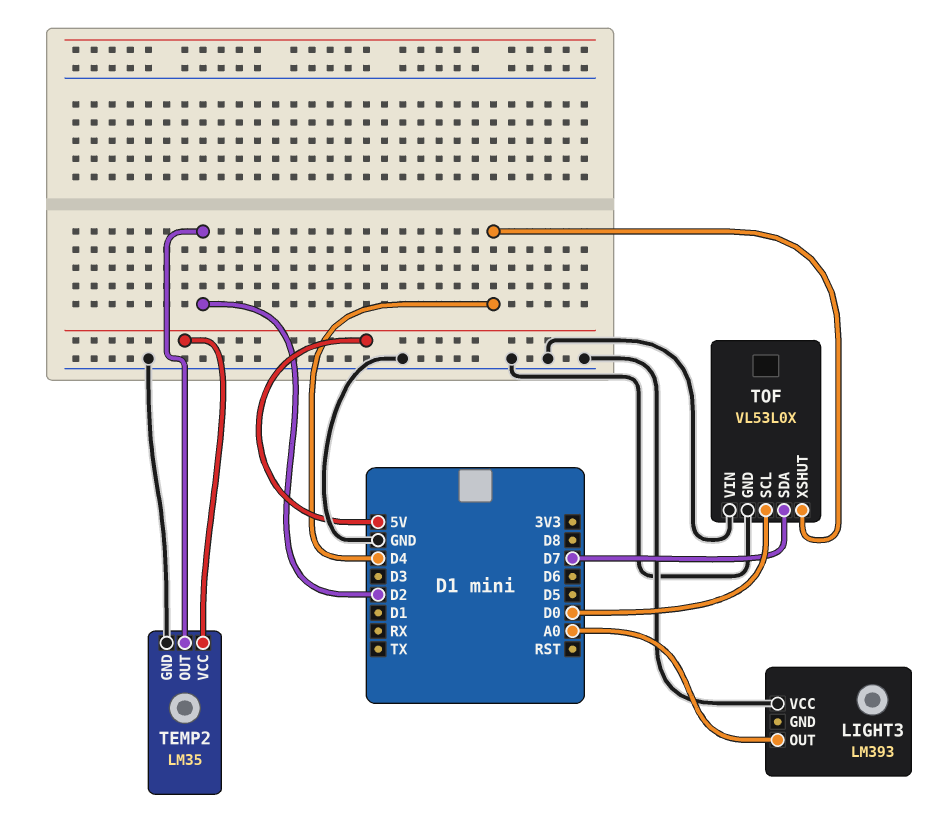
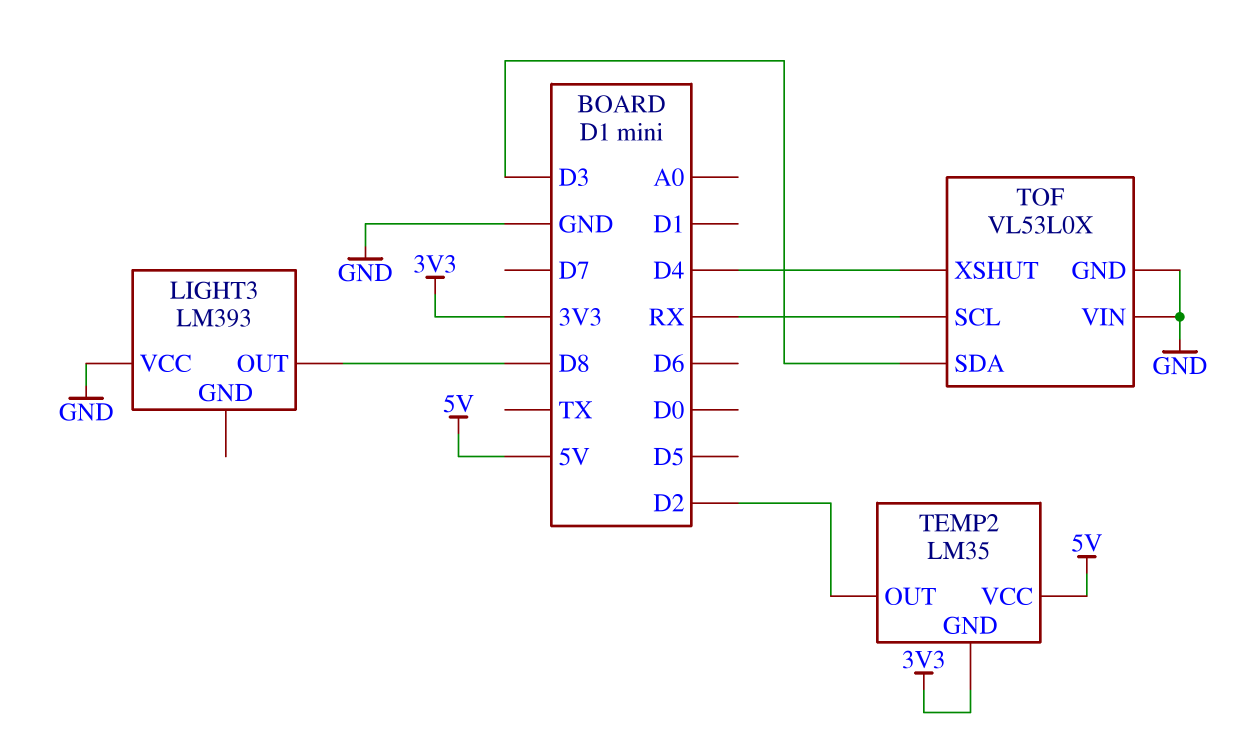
LIGHT3 pin OUT: A0 -> D8
TEMP2 pin GND: GND -> 3V3
TOF pin SCL: D0 -> RX
TOF pin SDA: D7 -> D3

